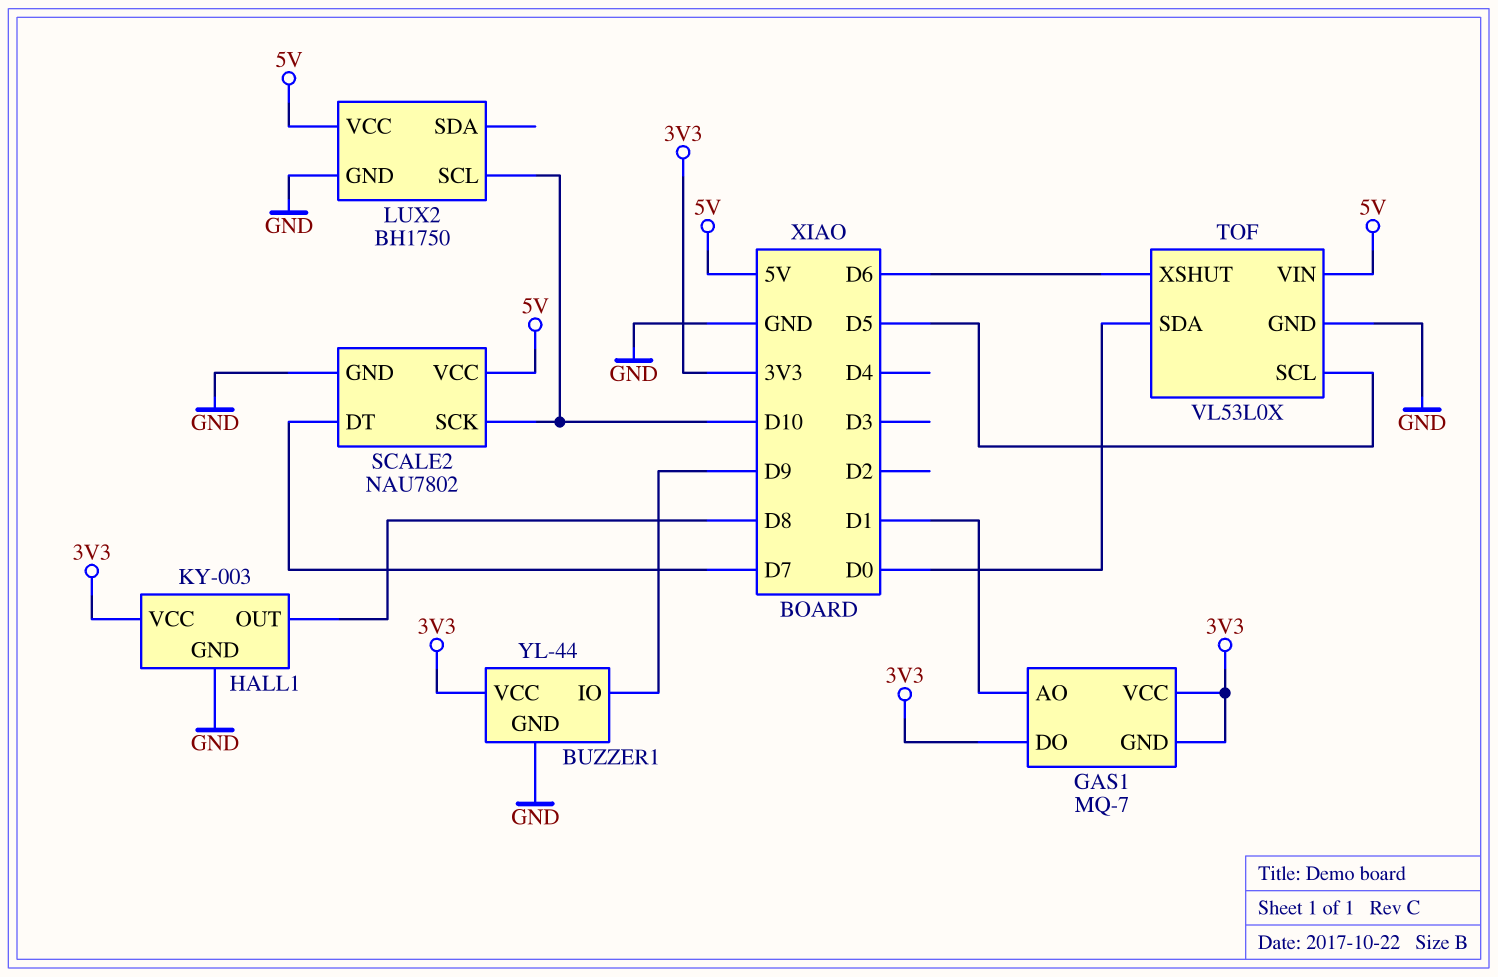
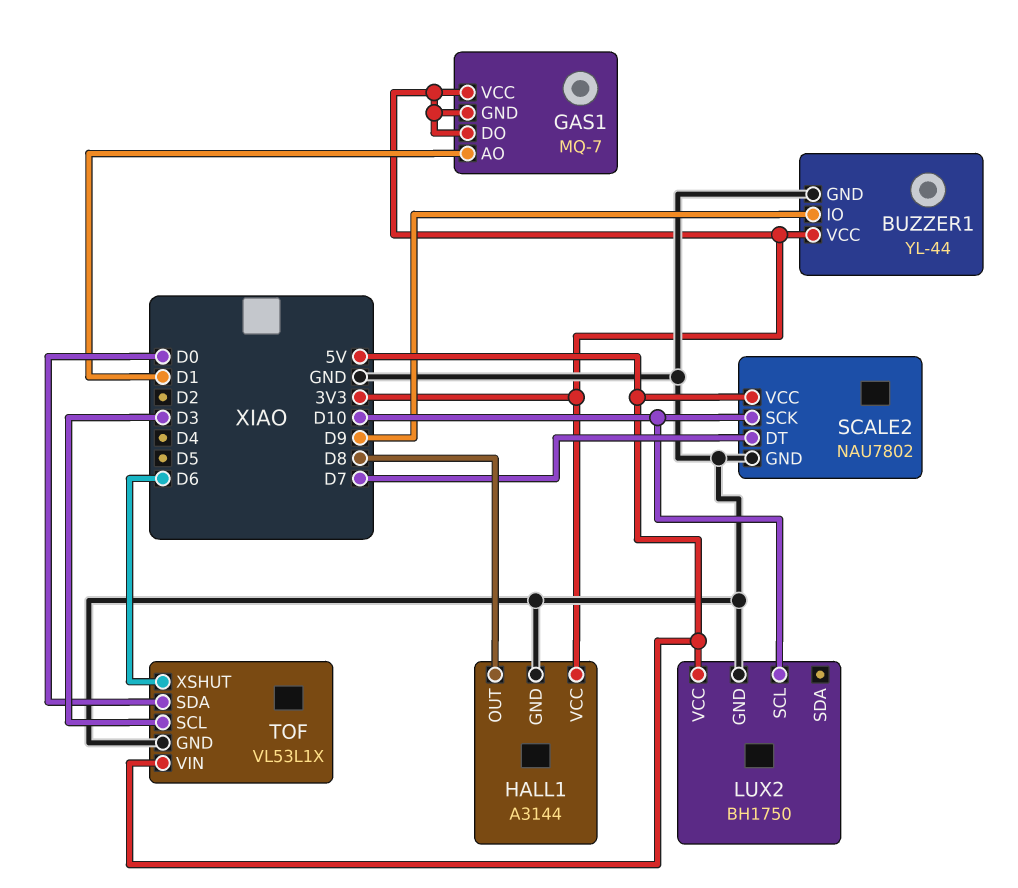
HALL1: KY-003 -> A3144
TOF: VL53L0X -> VL53L1X
TOF pin SCL: D5 -> D3

